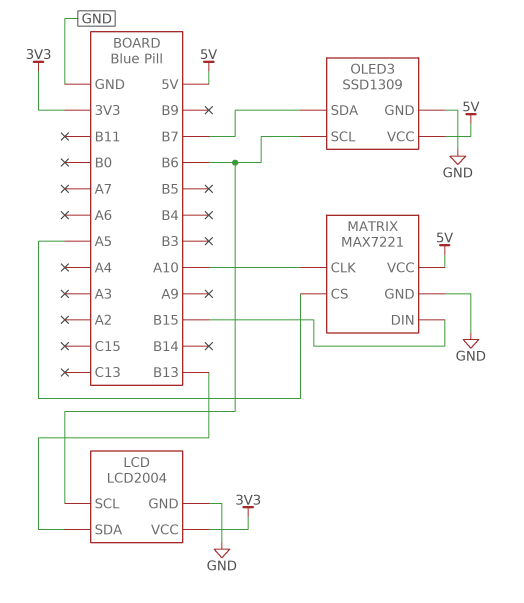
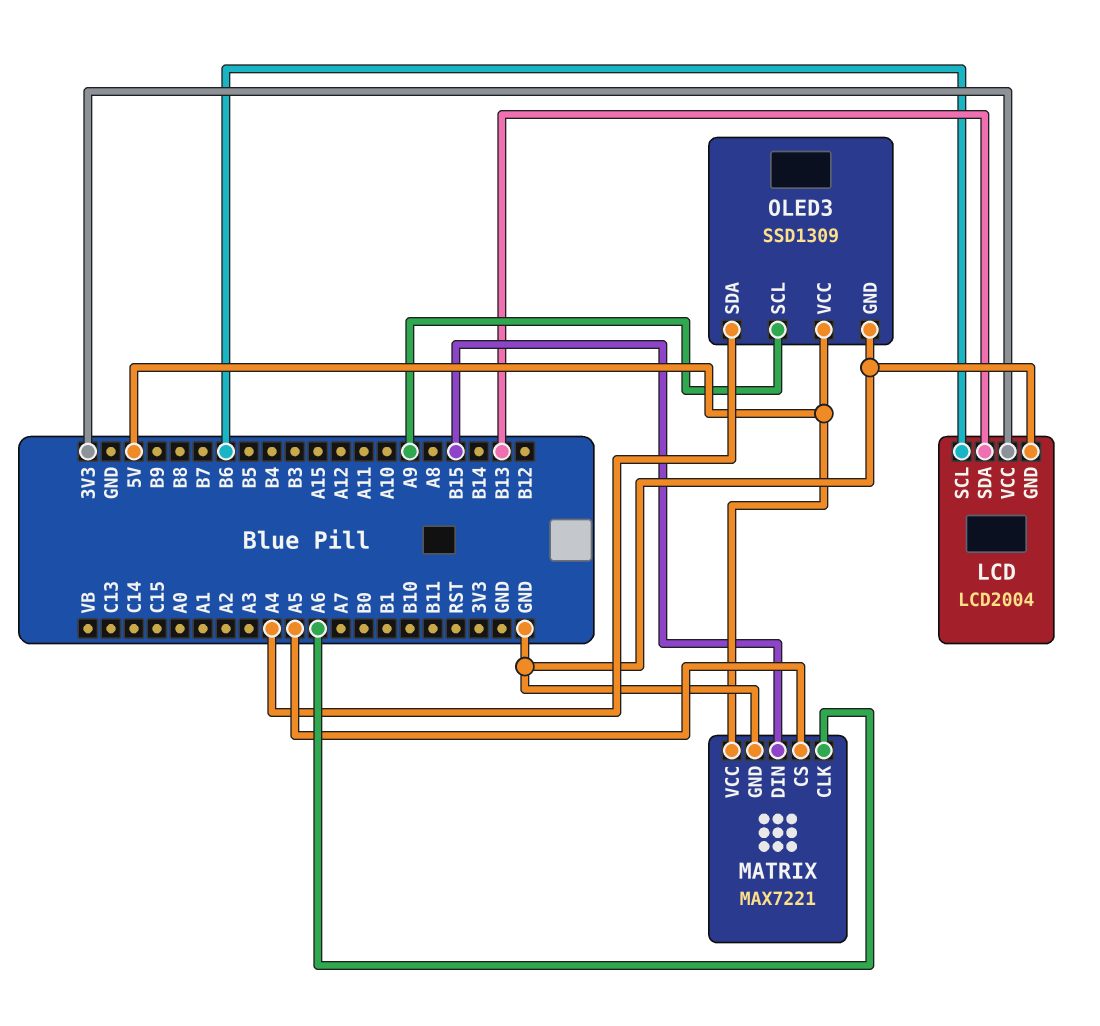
MATRIX pin CLK: A10 -> A6
OLED3 pin SCL: B6 -> A9
OLED3 pin SDA: B7 -> A4

